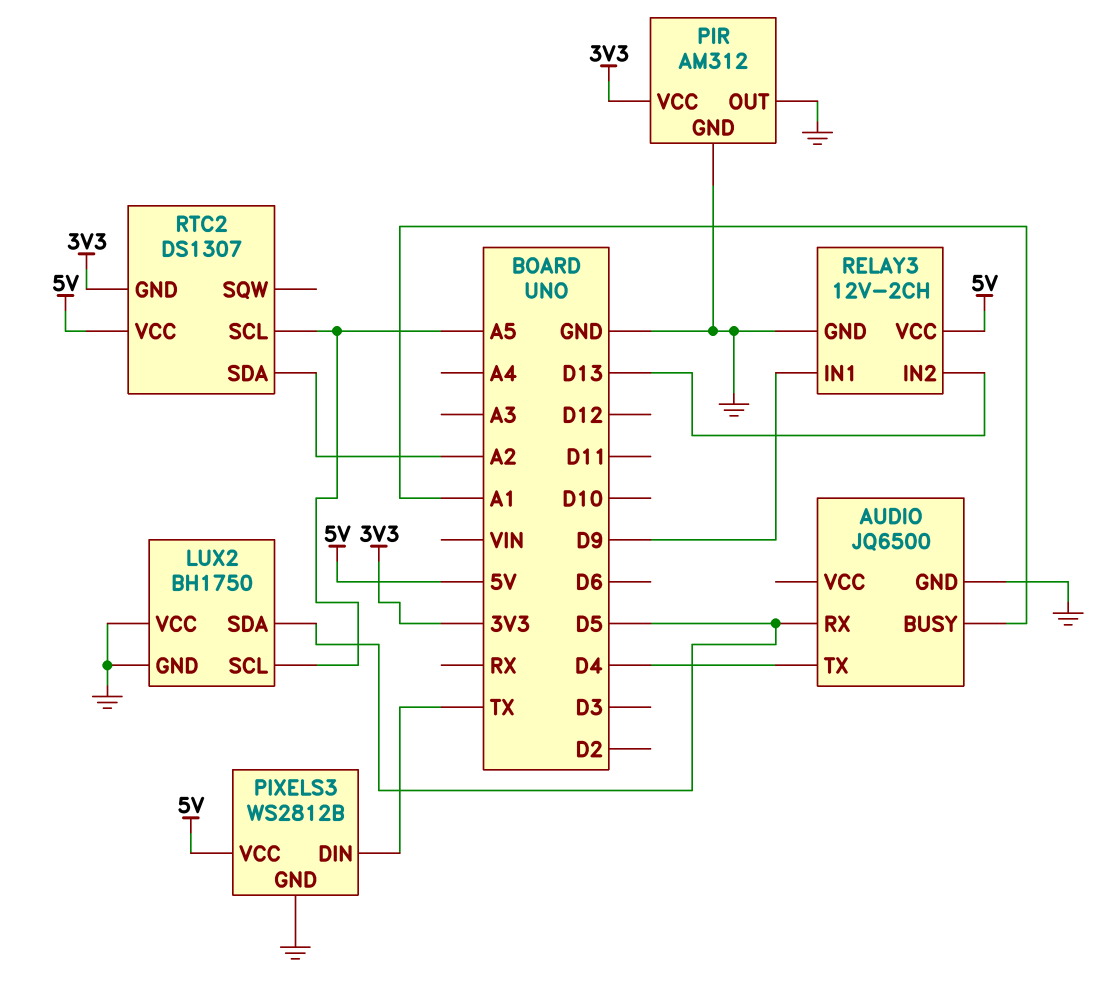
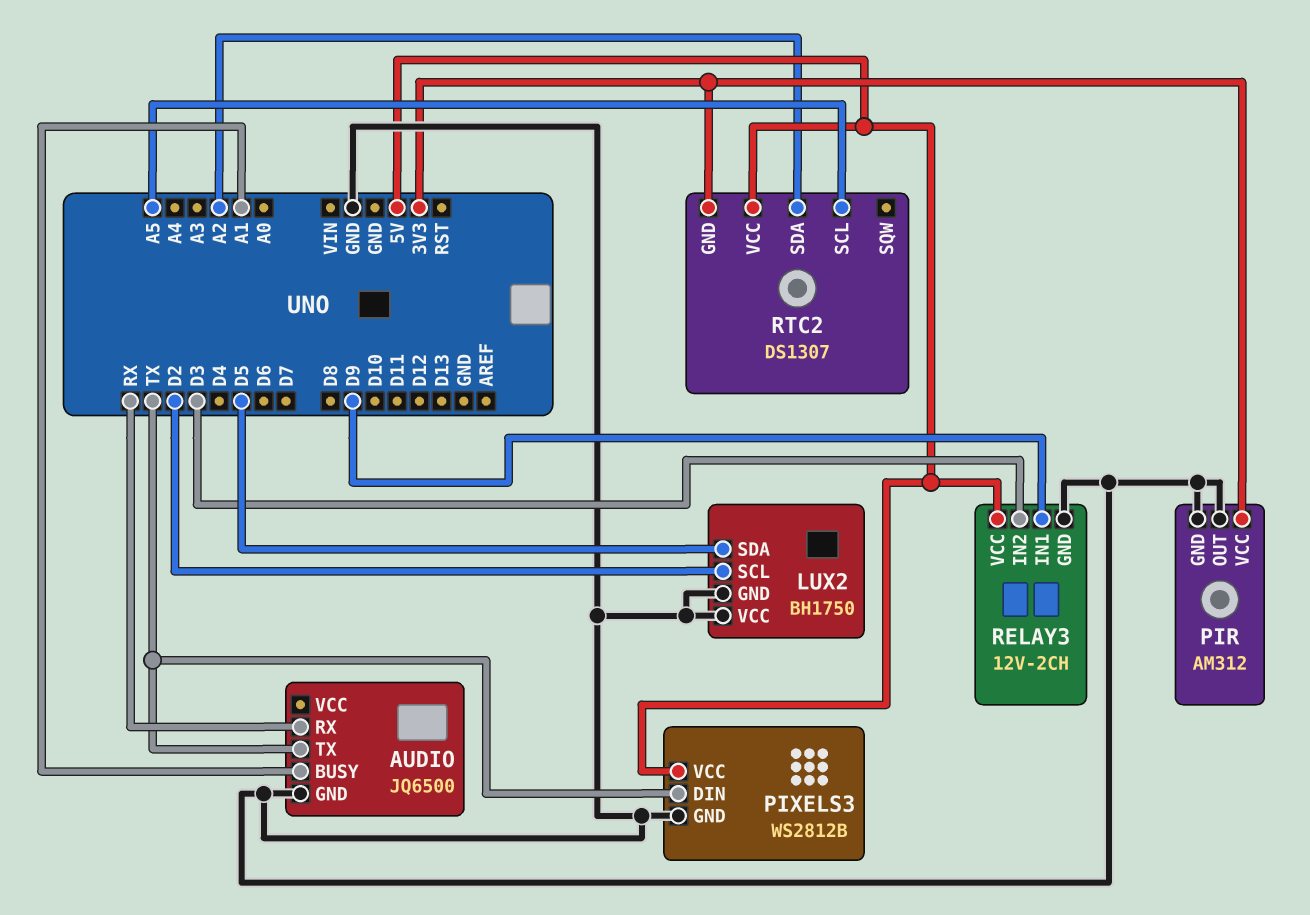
AUDIO pin RX: D5 -> RX
AUDIO pin TX: D4 -> TX
LUX2 pin SCL: A5 -> D2
RELAY3 pin IN2: D13 -> D3

